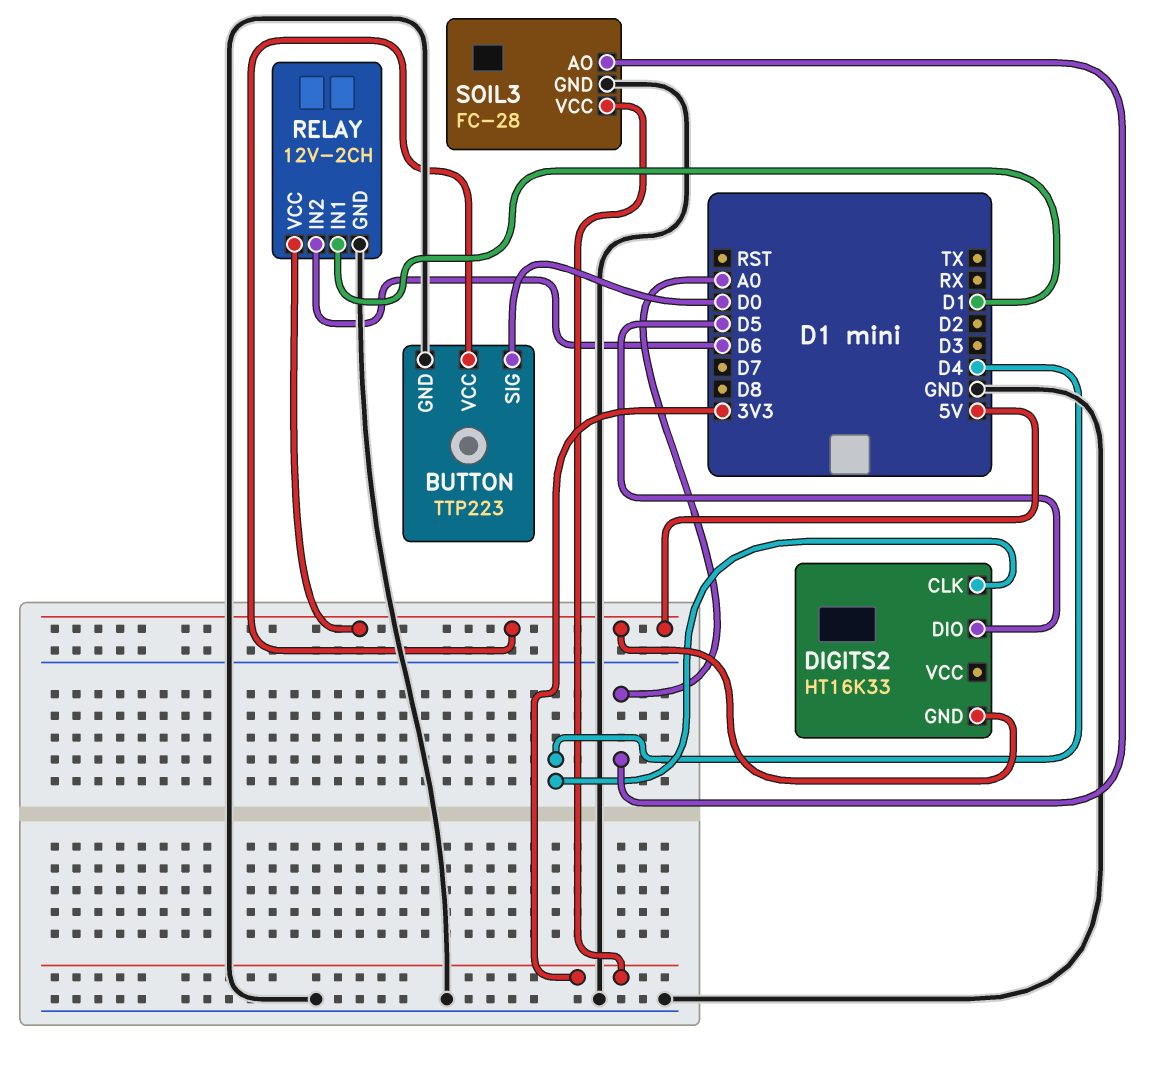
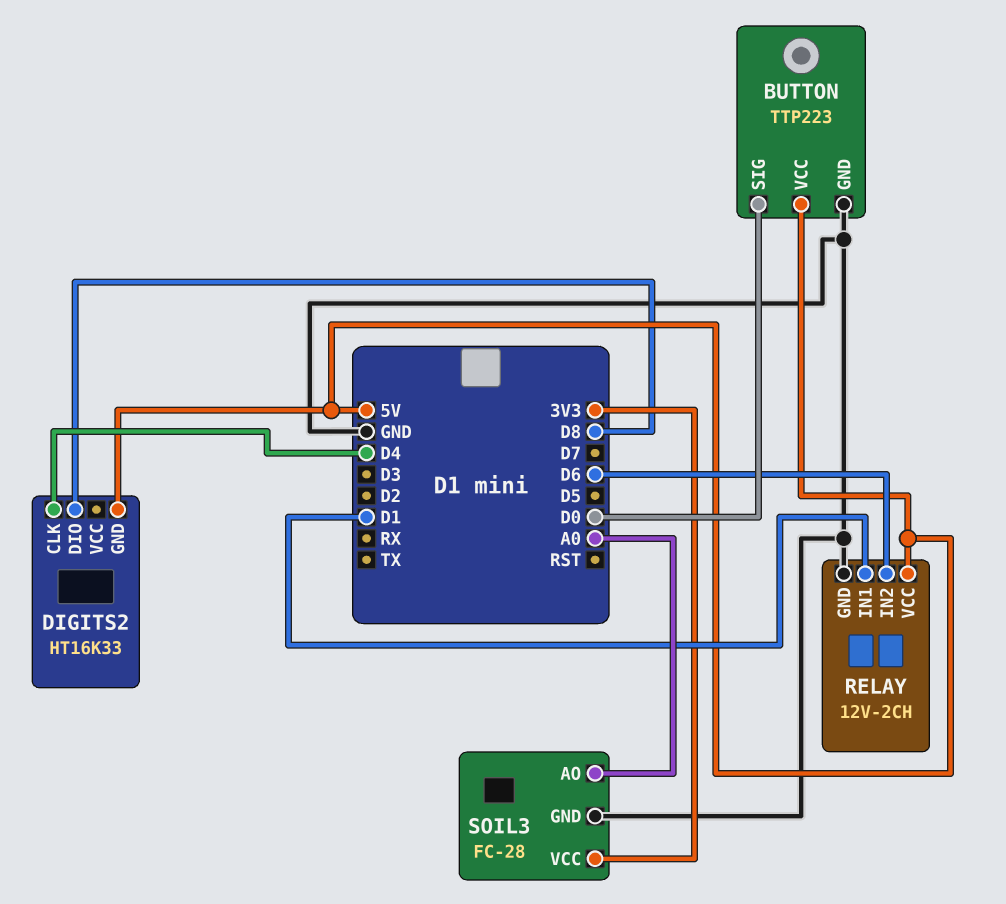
DIGITS2 pin DIO: D5 -> D8

